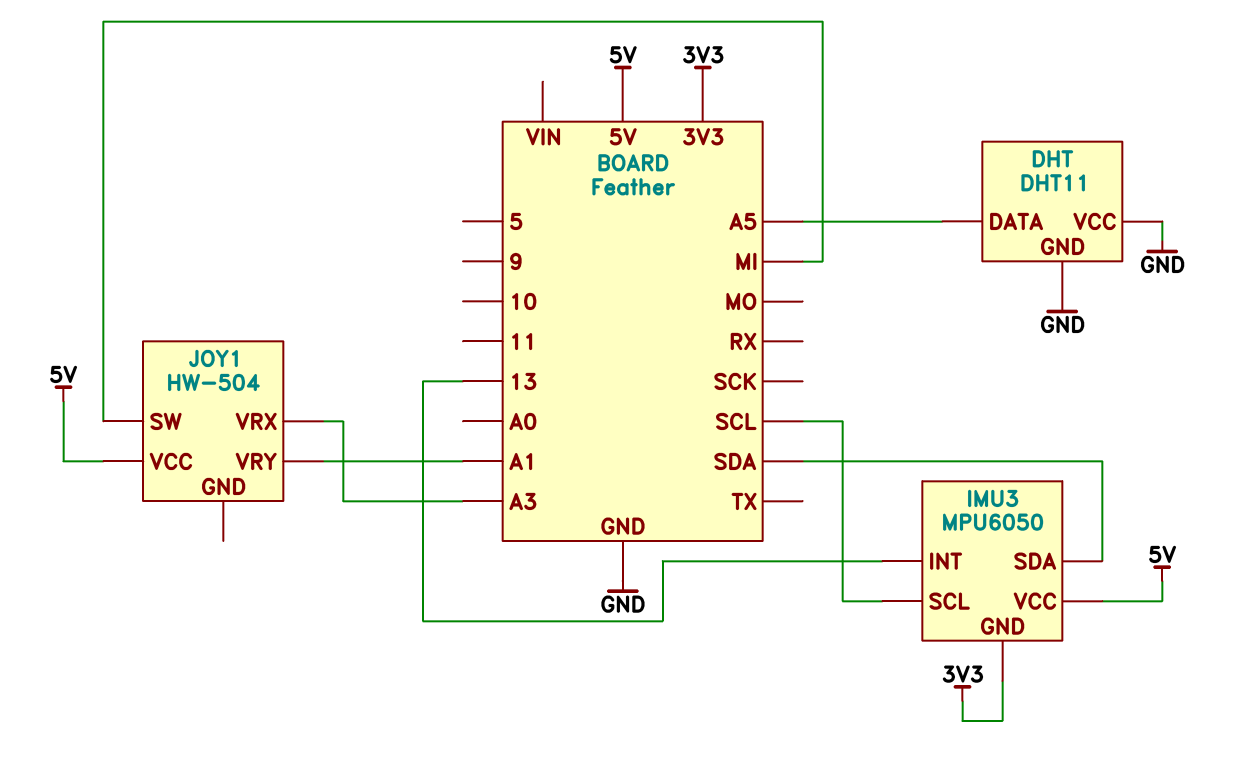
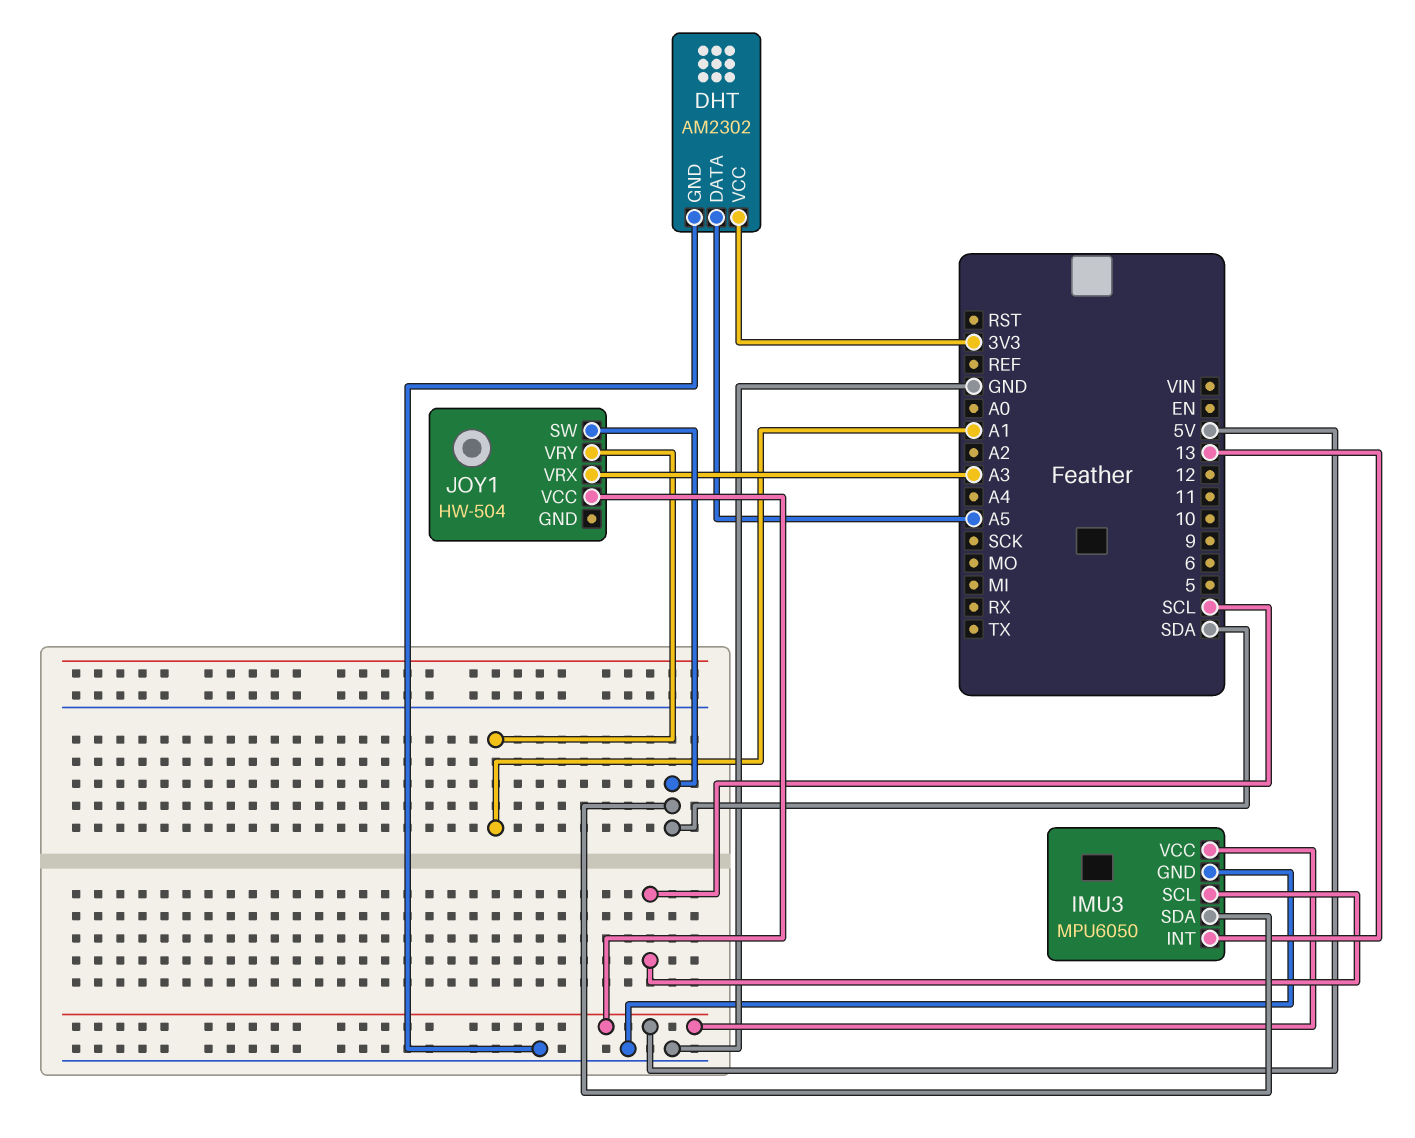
DHT: DHT11 -> AM2302
DHT pin VCC: GND -> 3V3
IMU3 pin GND: 3V3 -> GND
JOY1 pin SW: MI -> SDA

